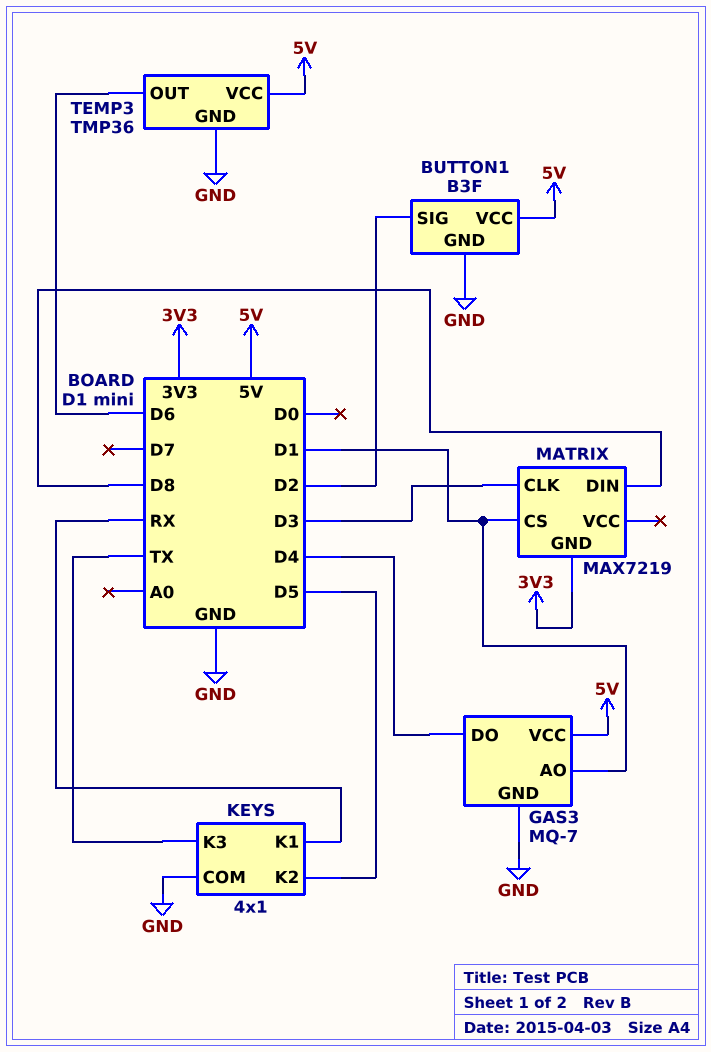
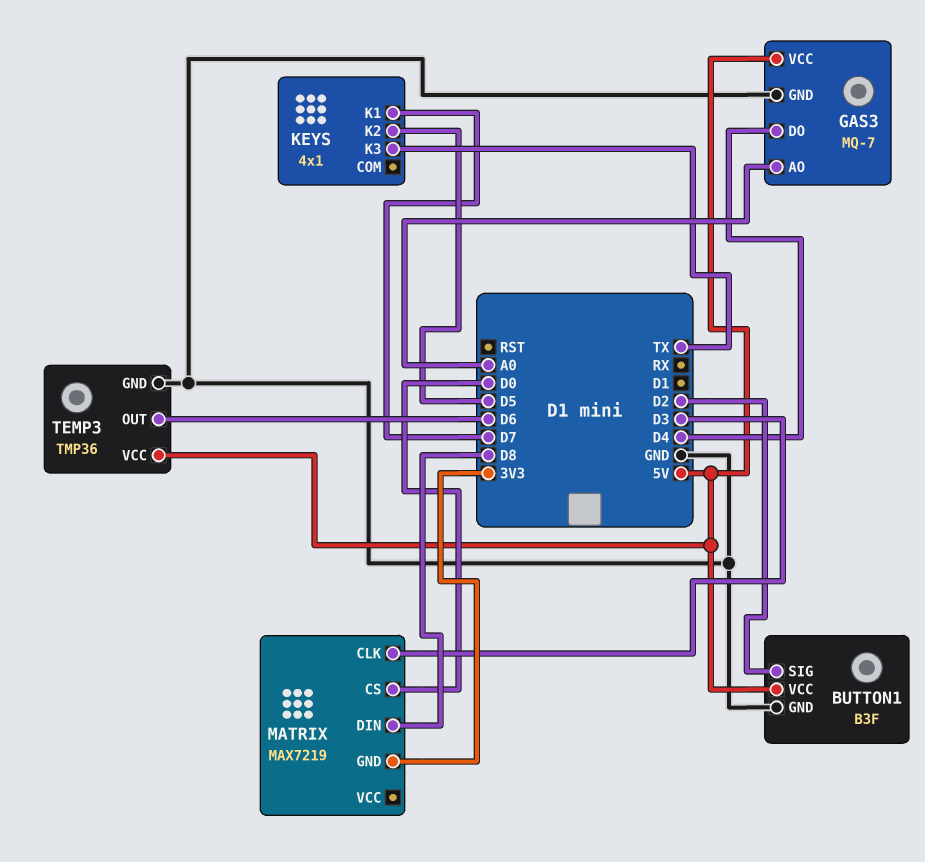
GAS3 pin AO: D1 -> A0
KEYS pin COM: GND -> none
KEYS pin K1: RX -> D7
MATRIX pin CS: D1 -> D0

